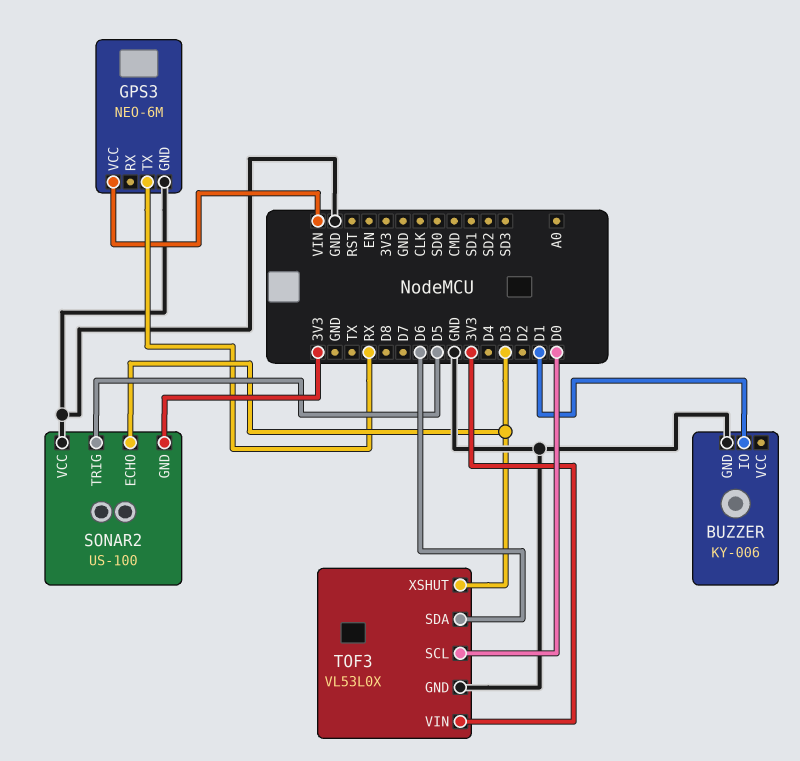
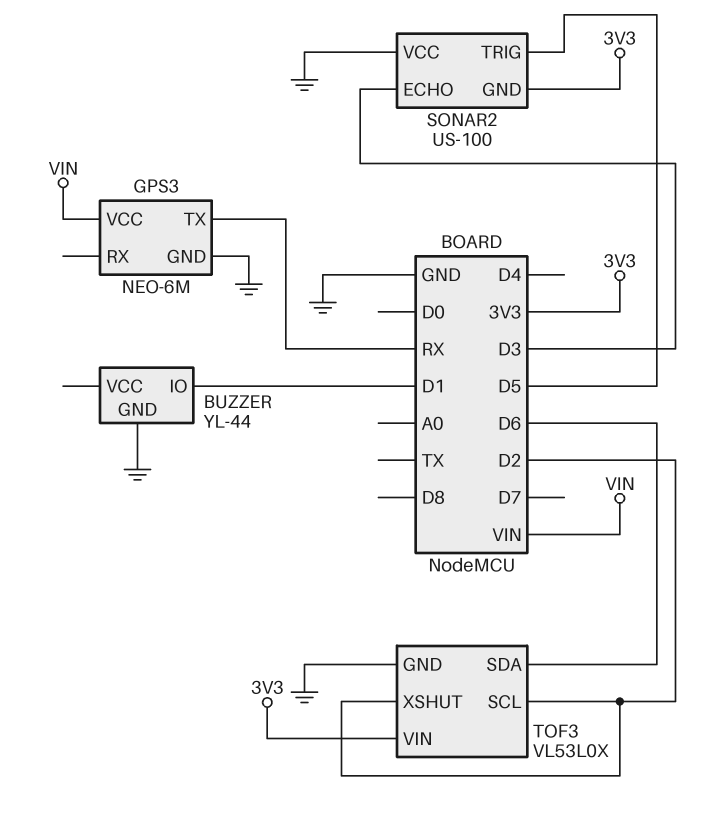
BUZZER: KY-006 -> YL-44
TOF3 pin SCL: D0 -> D2
TOF3 pin XSHUT: D3 -> D2

